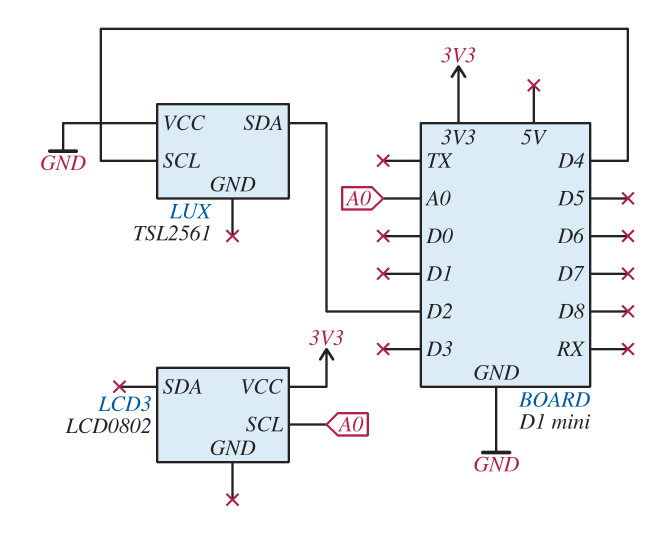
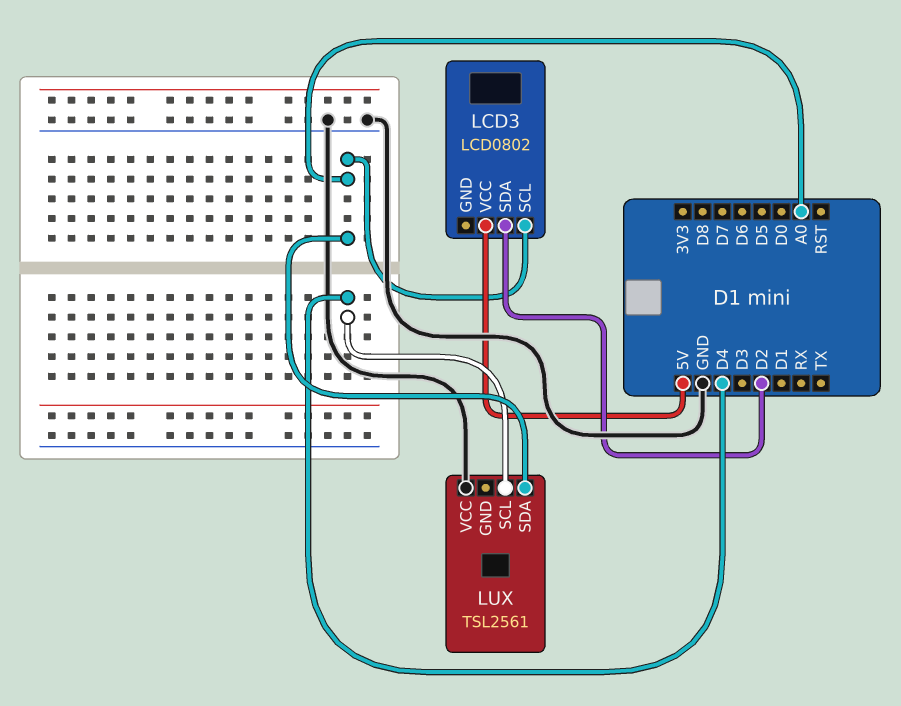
LCD3 pin SDA: none -> D2
LCD3 pin VCC: 3V3 -> 5V
LUX pin SDA: D2 -> A0

